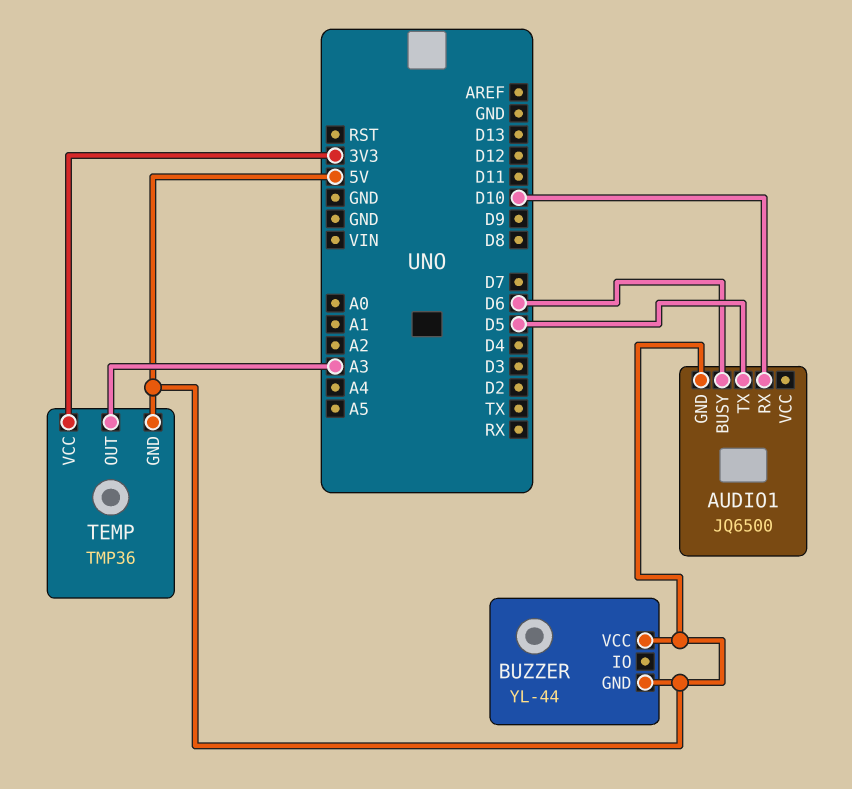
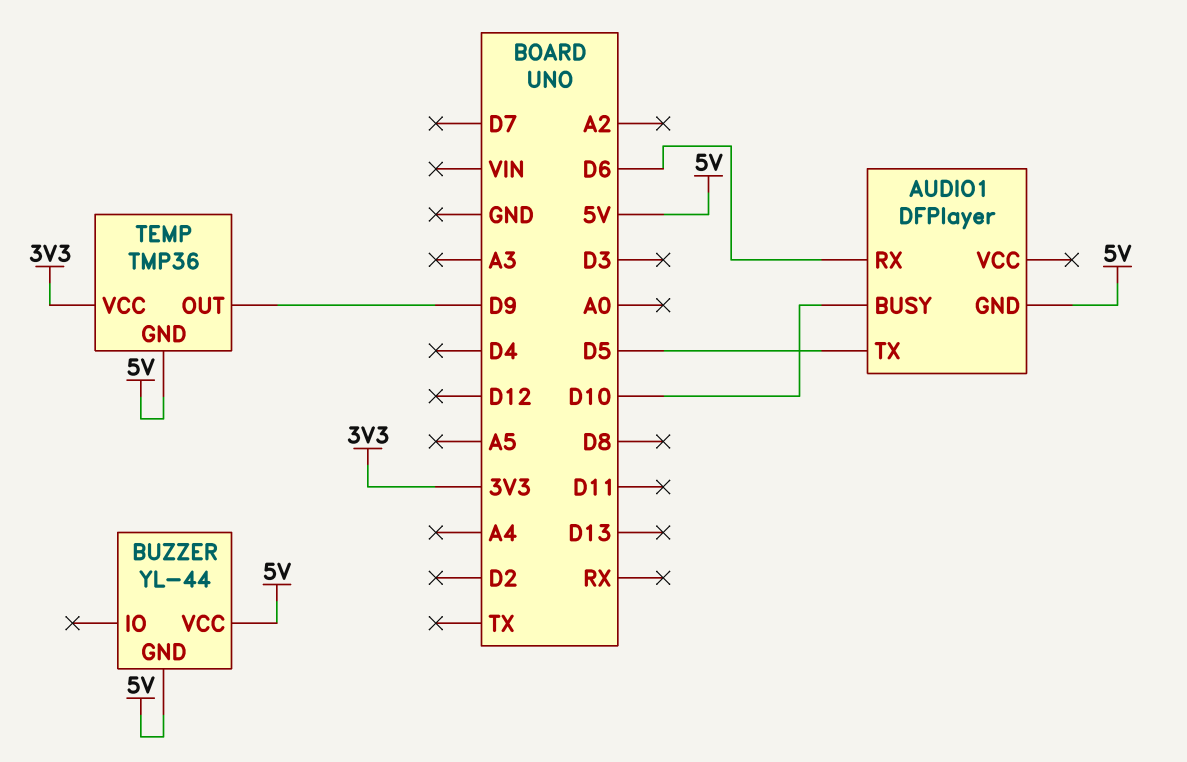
AUDIO1: JQ6500 -> DFPlayer
AUDIO1 pin BUSY: D6 -> D10
AUDIO1 pin RX: D10 -> D6
TEMP pin OUT: A3 -> D9

